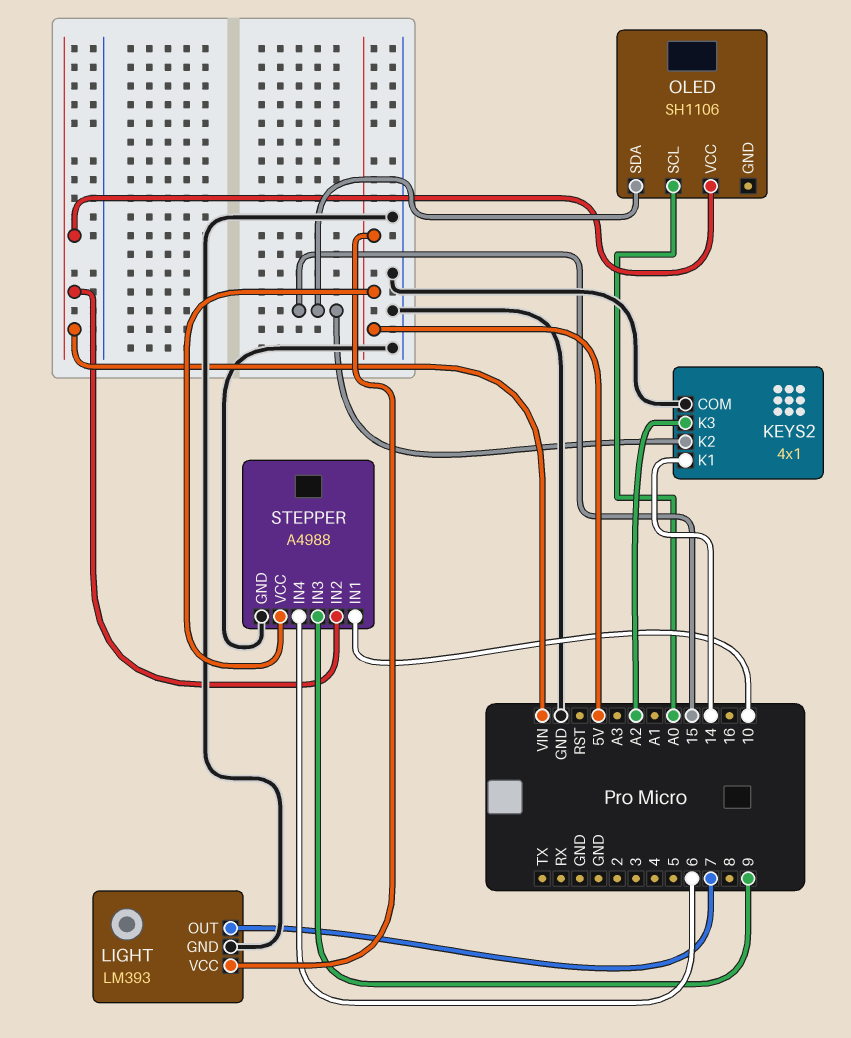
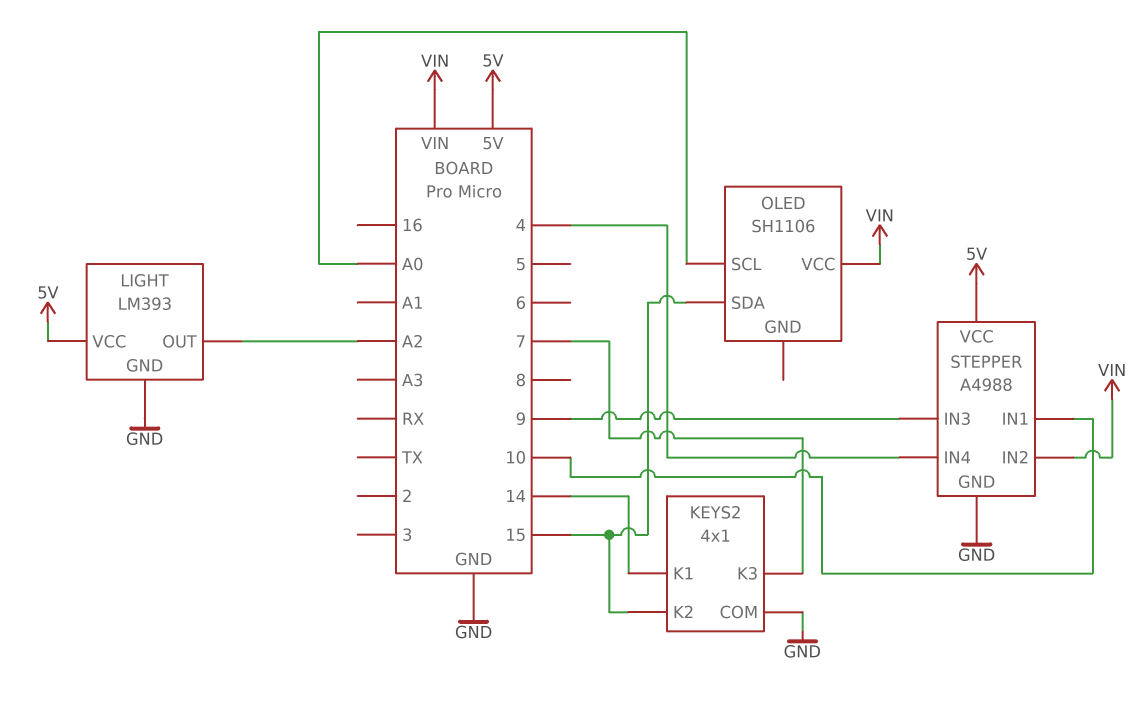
KEYS2 pin K3: A2 -> 7
LIGHT pin OUT: 7 -> A2
STEPPER pin IN4: 6 -> 4

